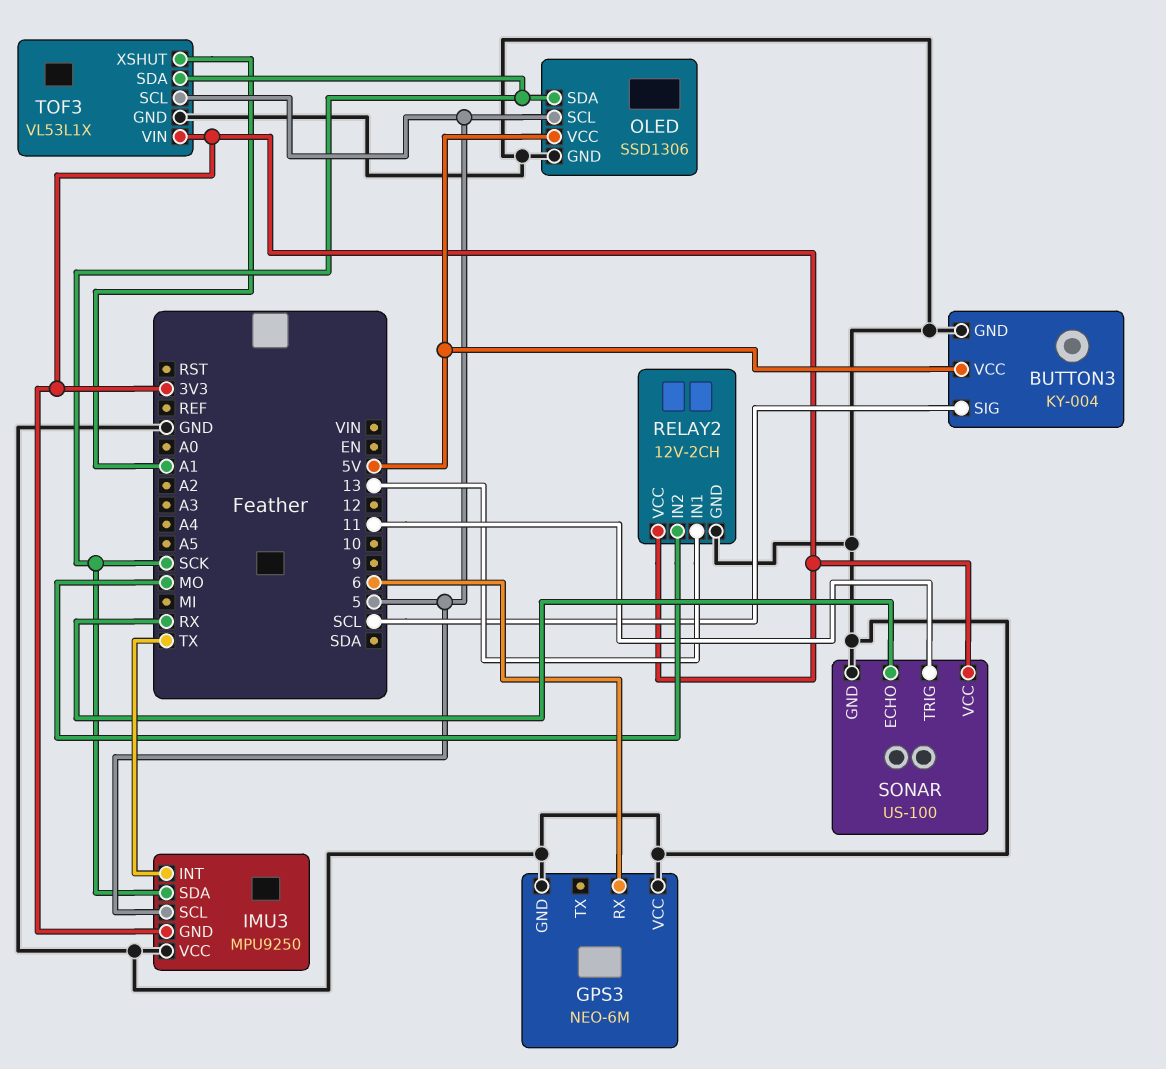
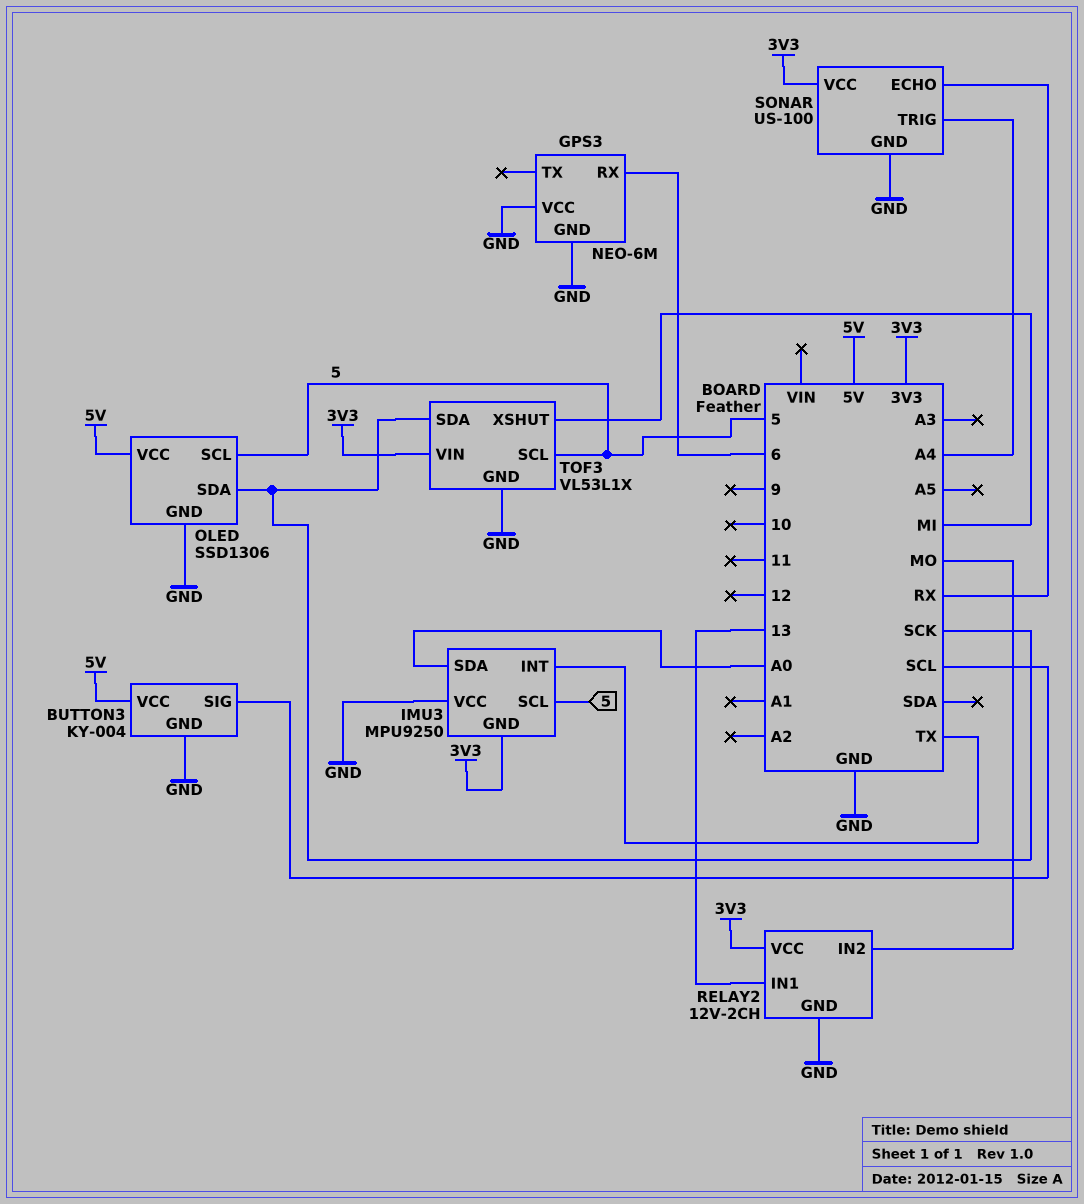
IMU3 pin SDA: SCK -> A0
SONAR pin TRIG: 11 -> A4
TOF3 pin XSHUT: A1 -> MI

